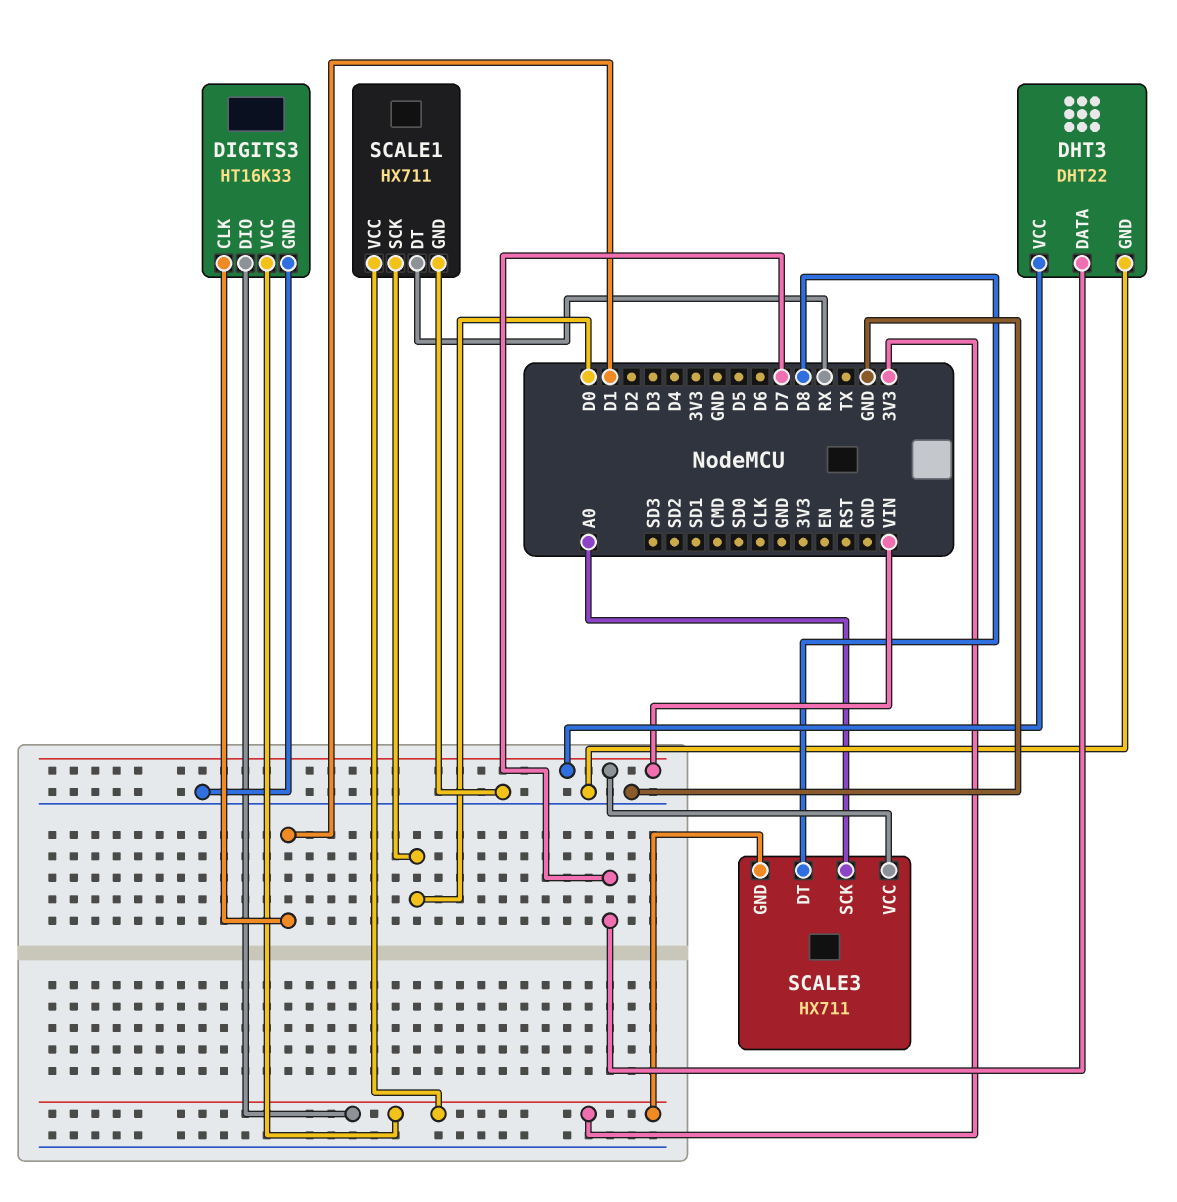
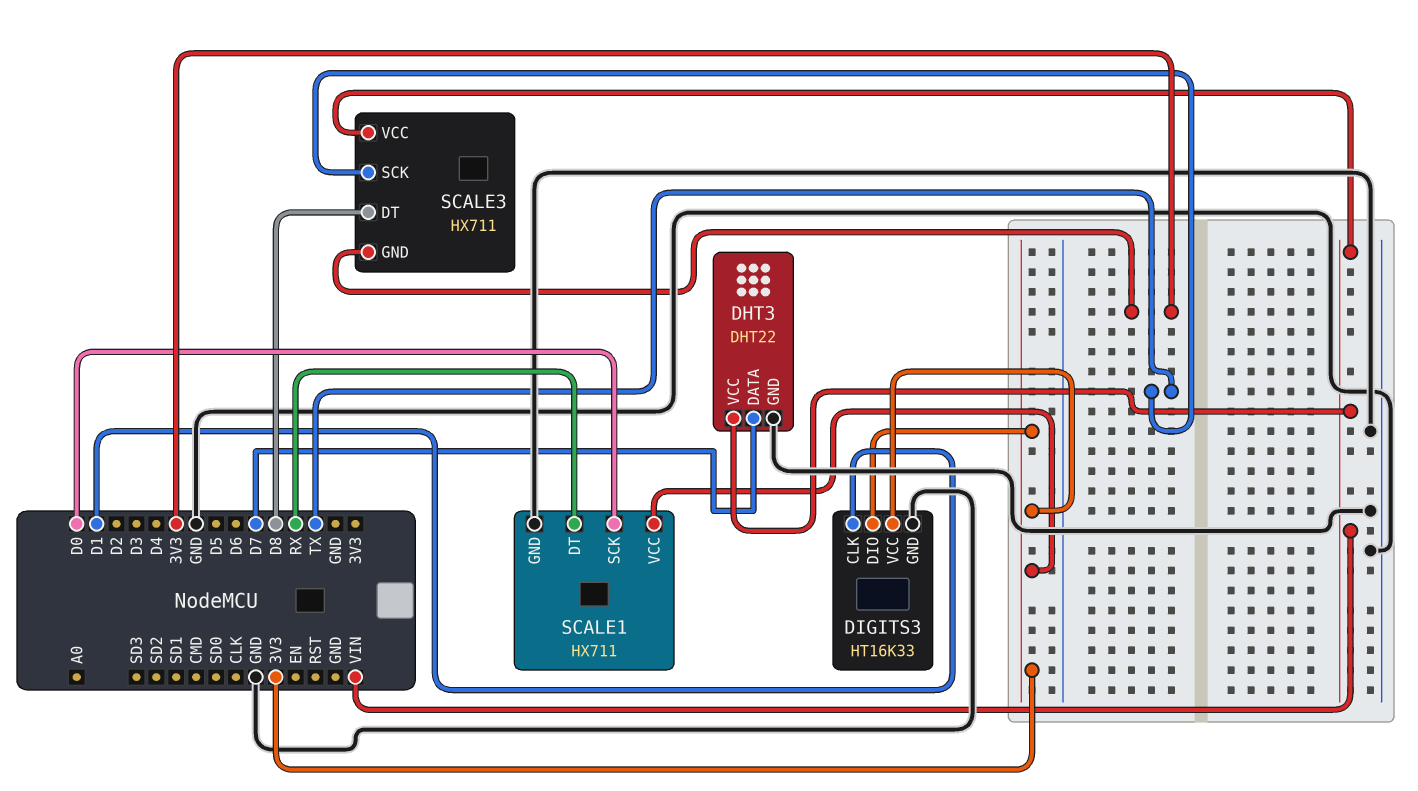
SCALE3 pin SCK: A0 -> TX

